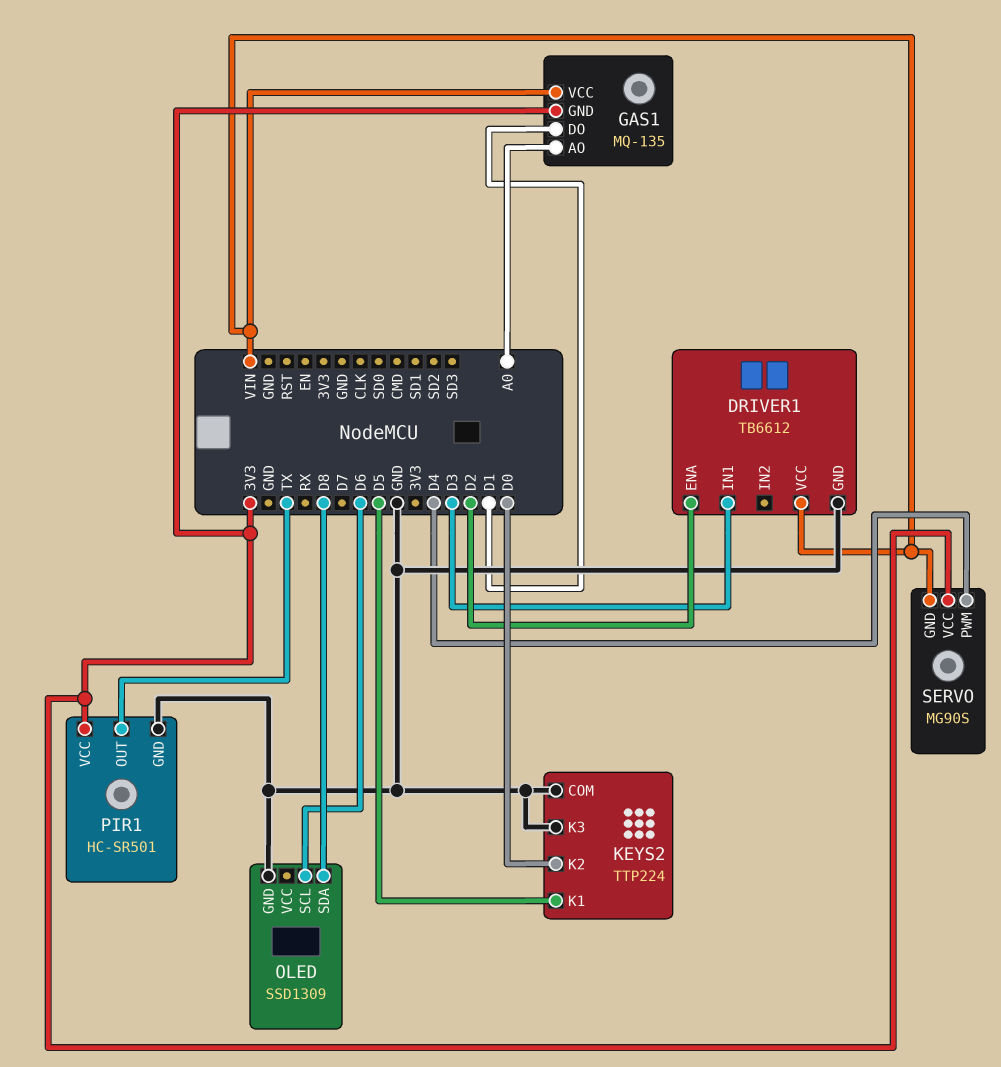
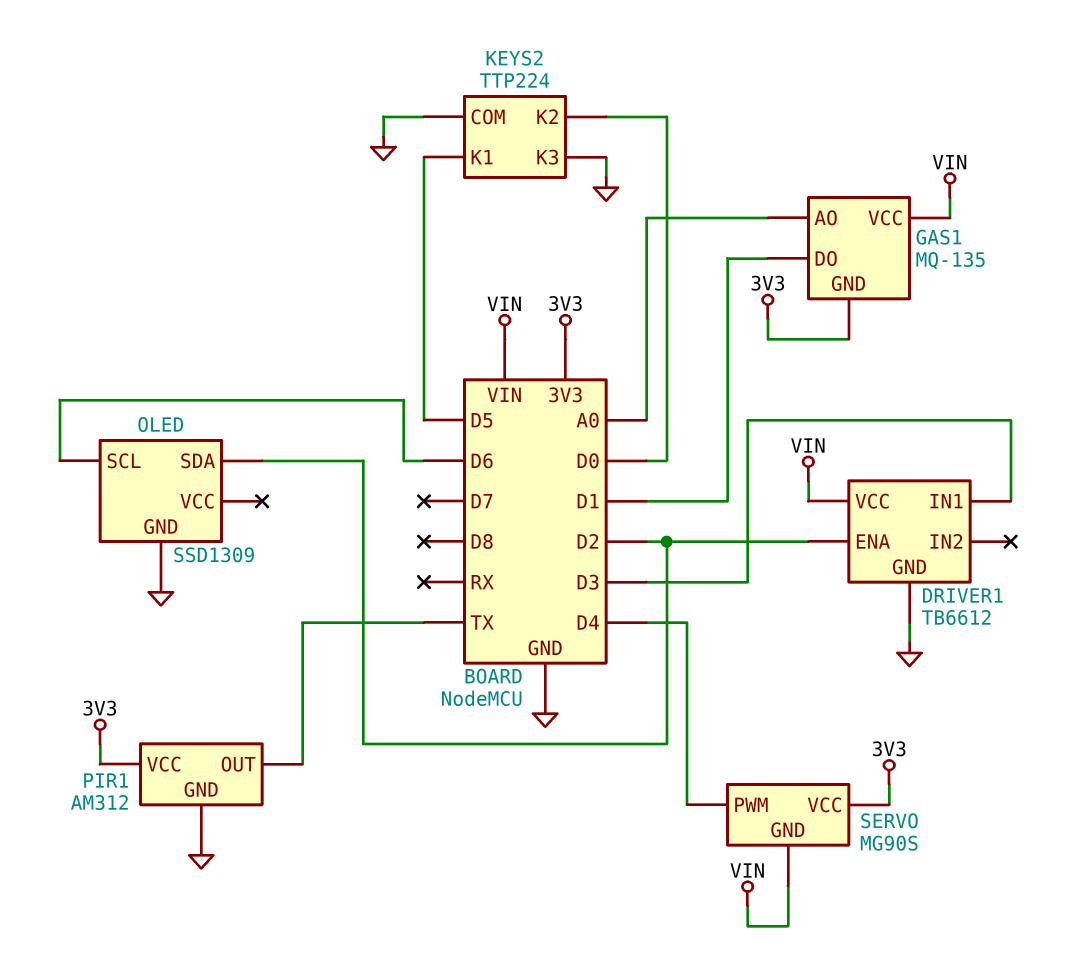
OLED pin SDA: D8 -> D2
PIR1: HC-SR501 -> AM312

